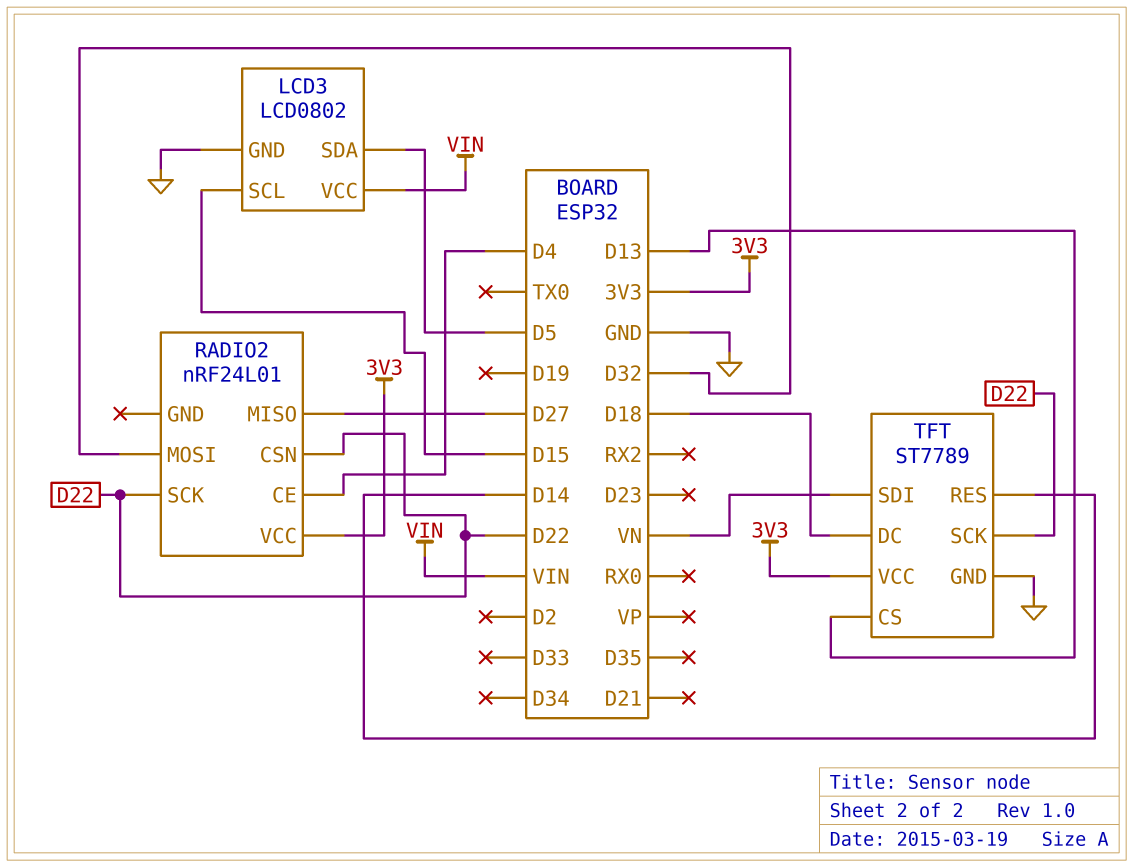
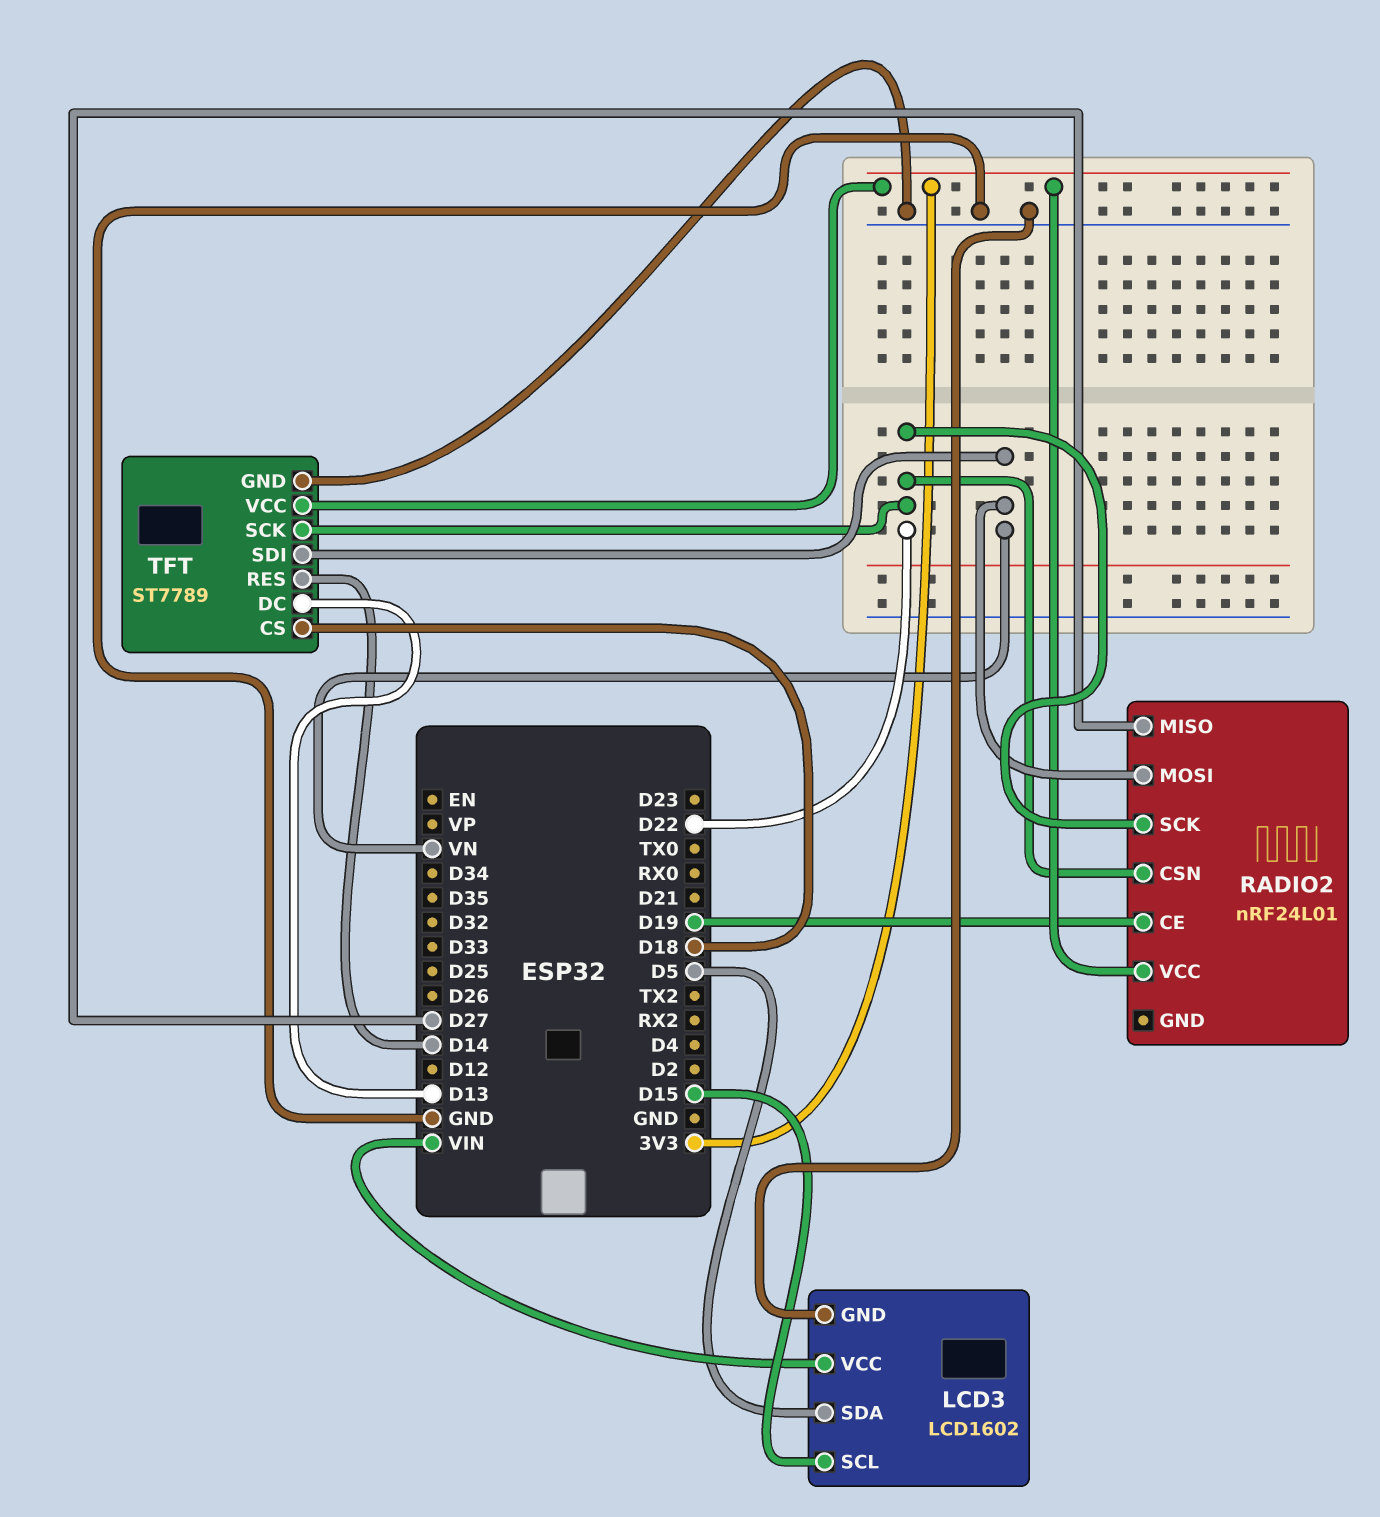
LCD3: LCD0802 -> LCD1602
RADIO2 pin CE: D4 -> D19
RADIO2 pin MOSI: D32 -> VN
TFT pin CS: D13 -> D18
TFT pin DC: D18 -> D13

